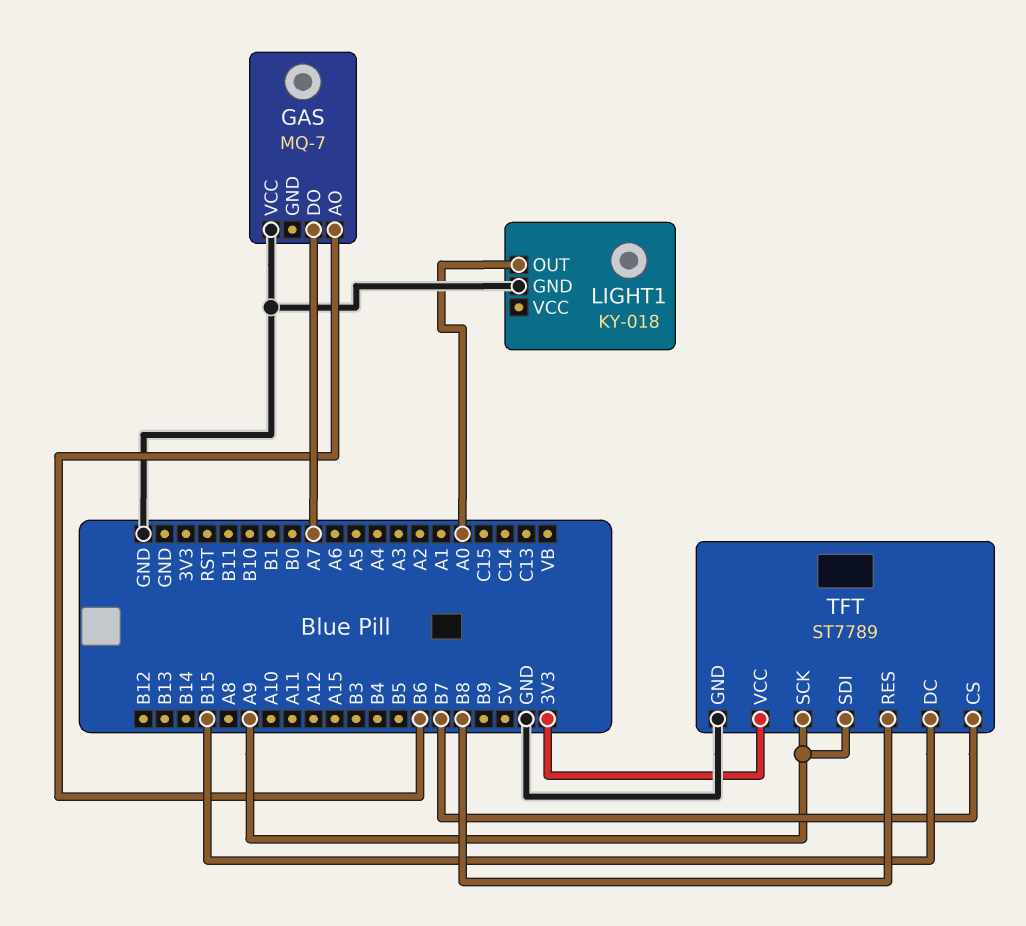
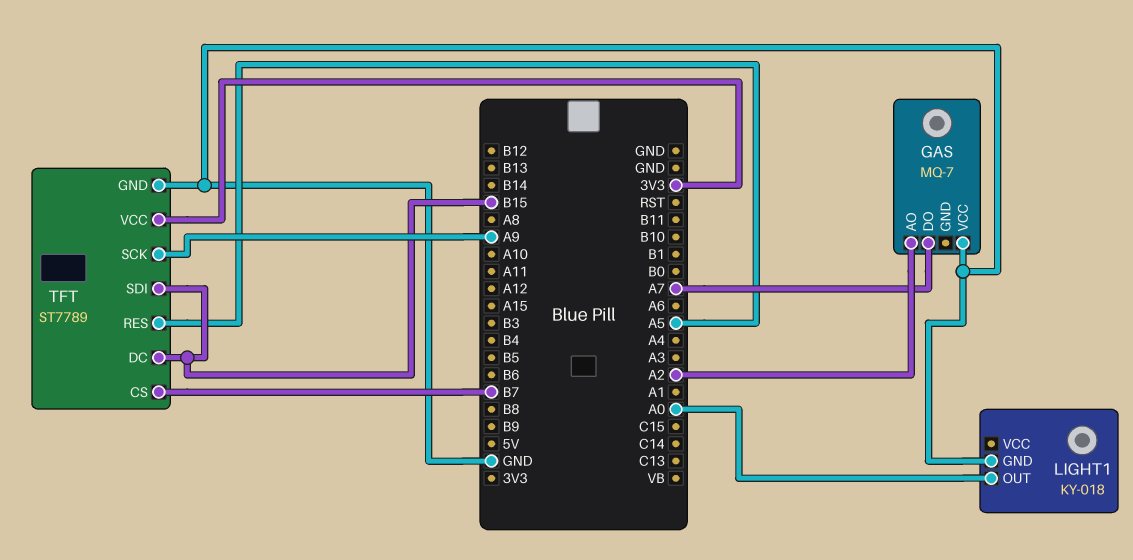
GAS pin AO: B6 -> A2
TFT pin RES: B8 -> A5
TFT pin SDI: A9 -> B15

